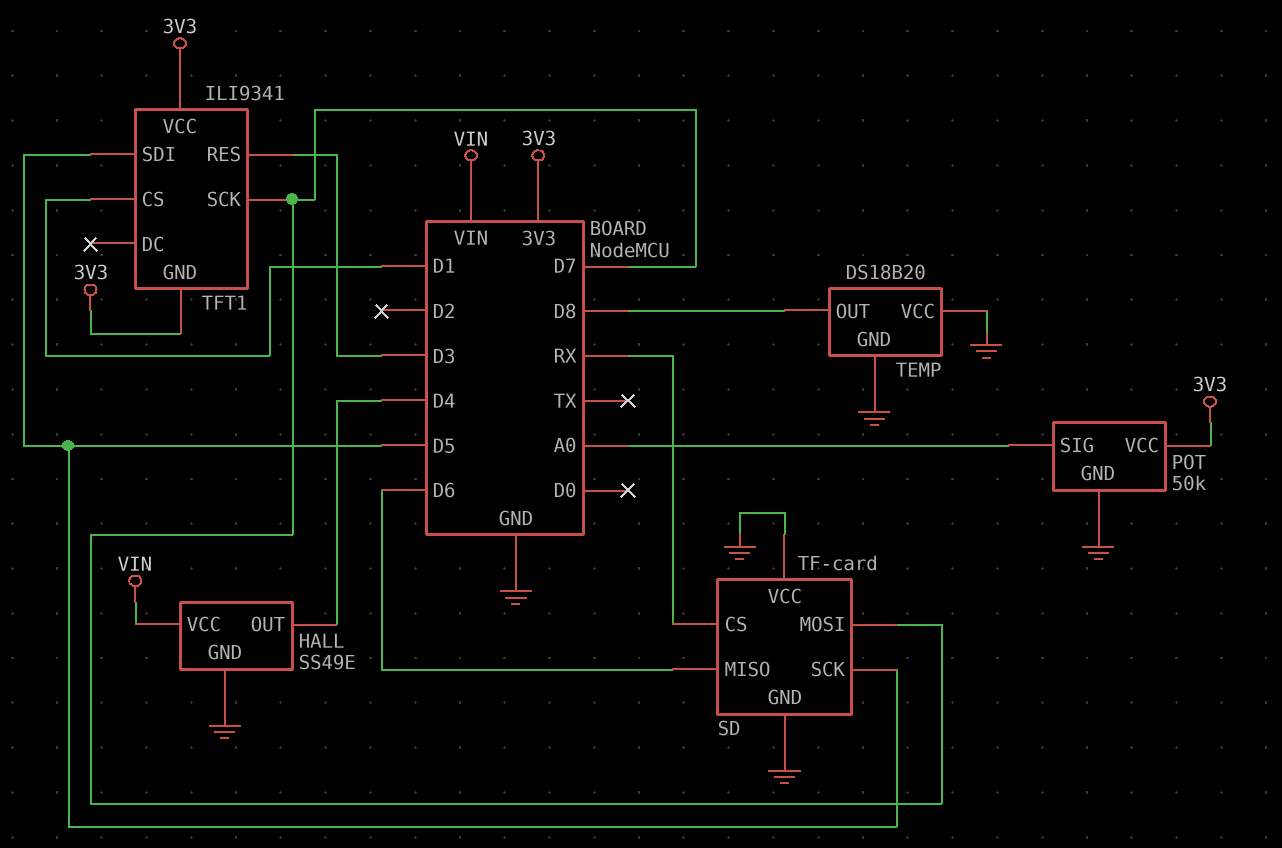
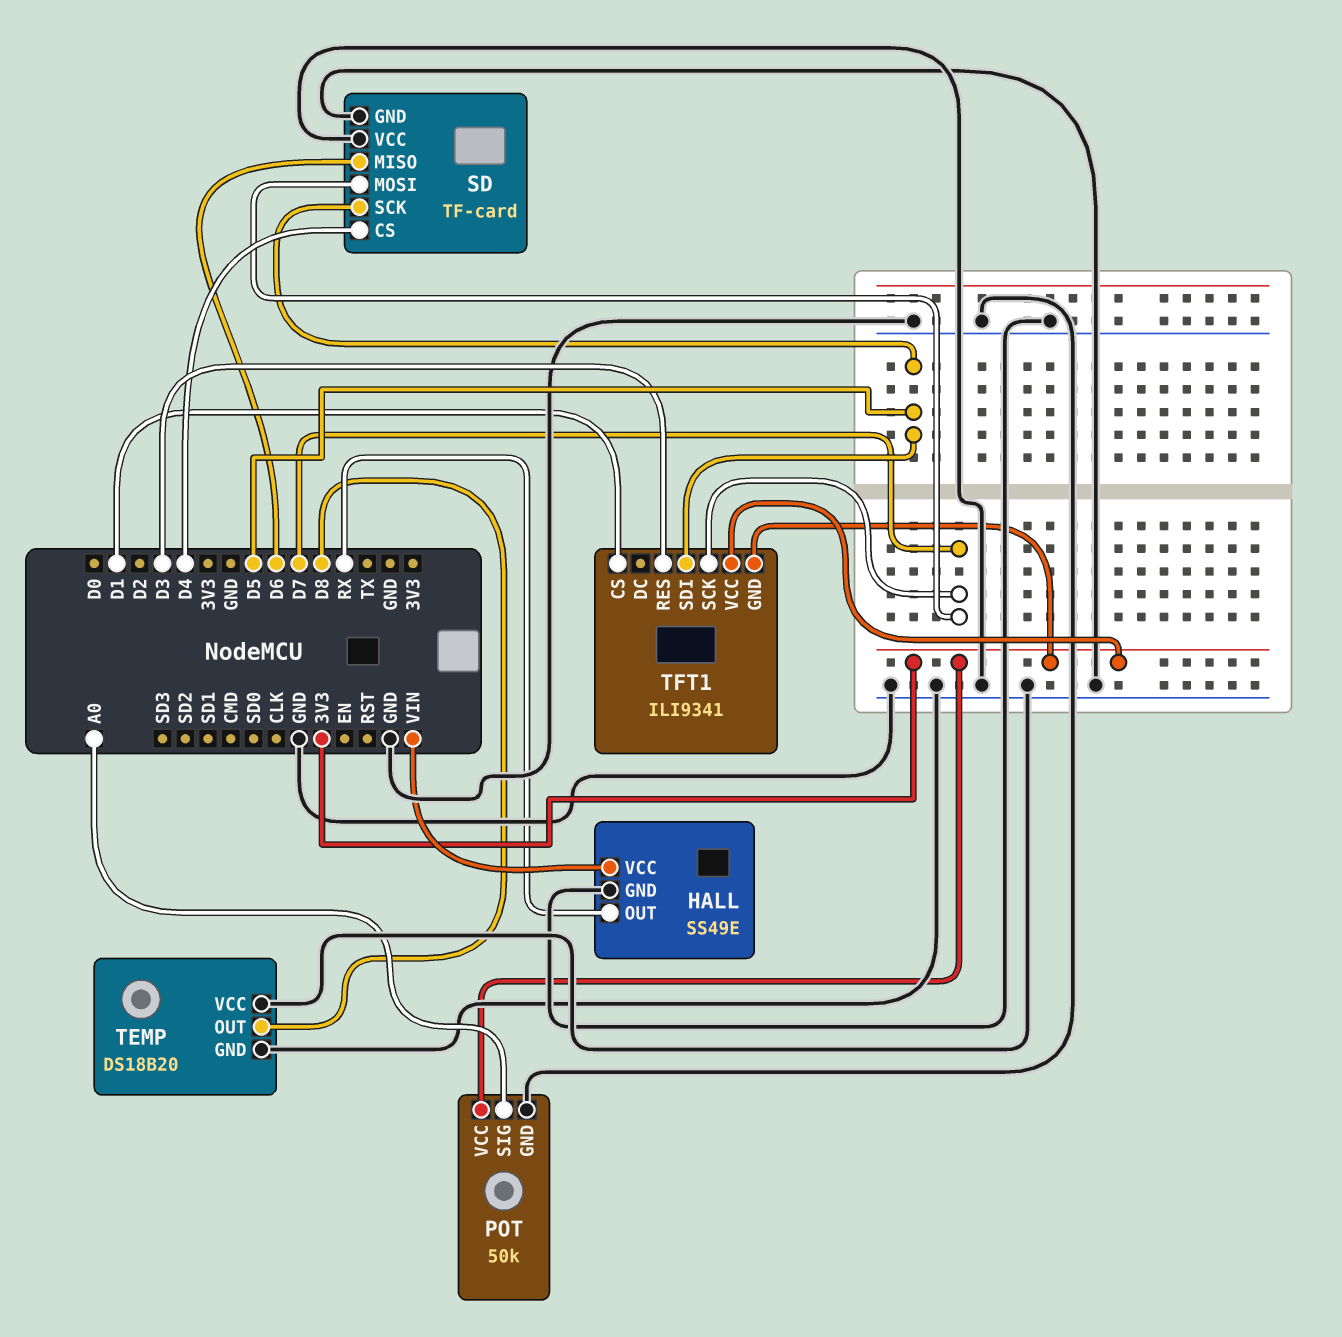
HALL pin OUT: D4 -> RX
SD pin CS: RX -> D4

